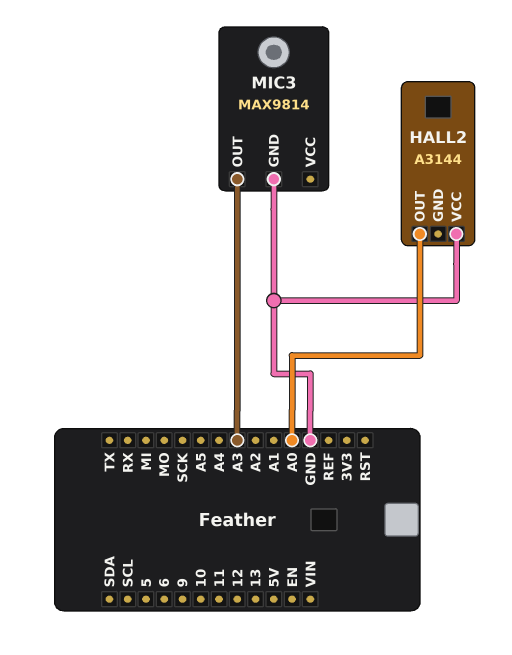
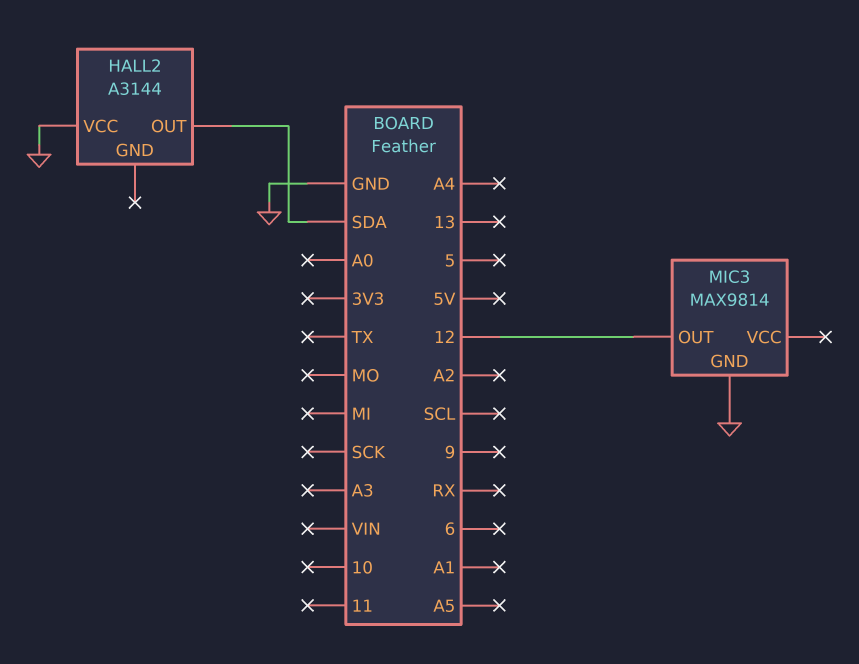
HALL2 pin OUT: A0 -> SDA
MIC3 pin OUT: A3 -> 12

